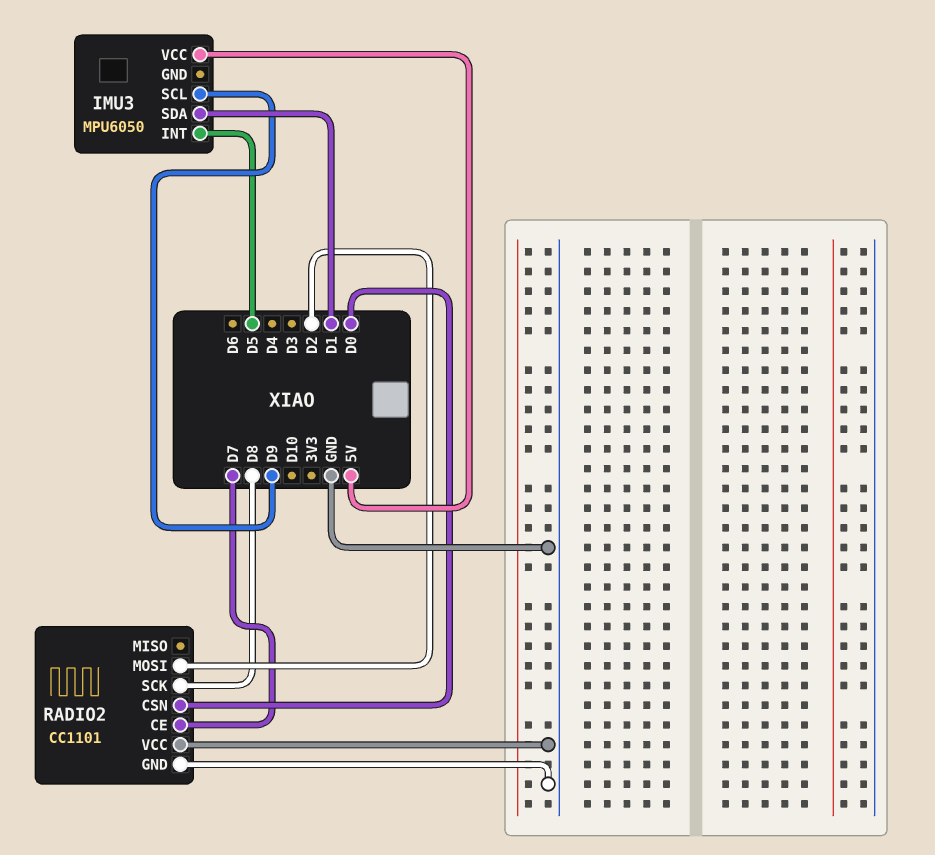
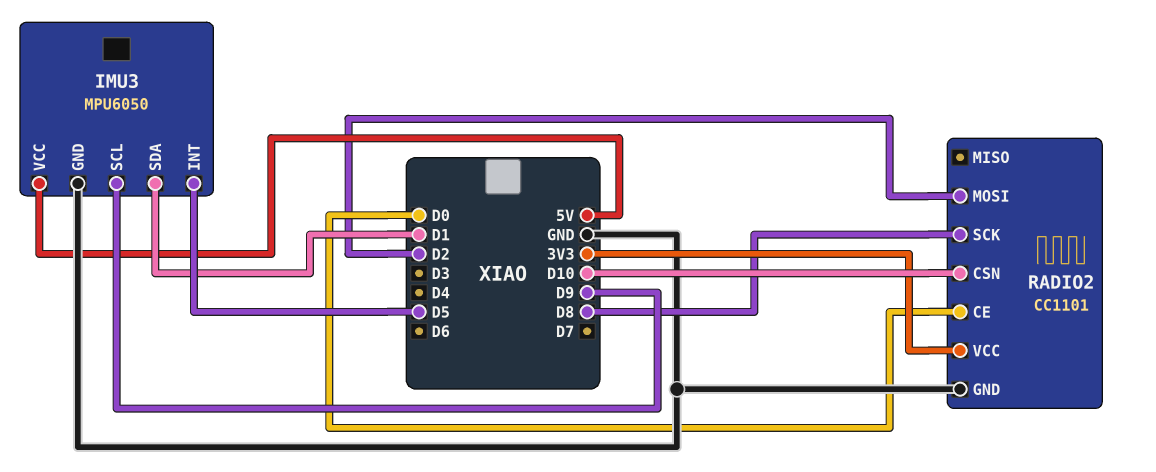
IMU3 pin GND: none -> GND
RADIO2 pin CE: D7 -> D0
RADIO2 pin CSN: D0 -> D10
RADIO2 pin VCC: GND -> 3V3

